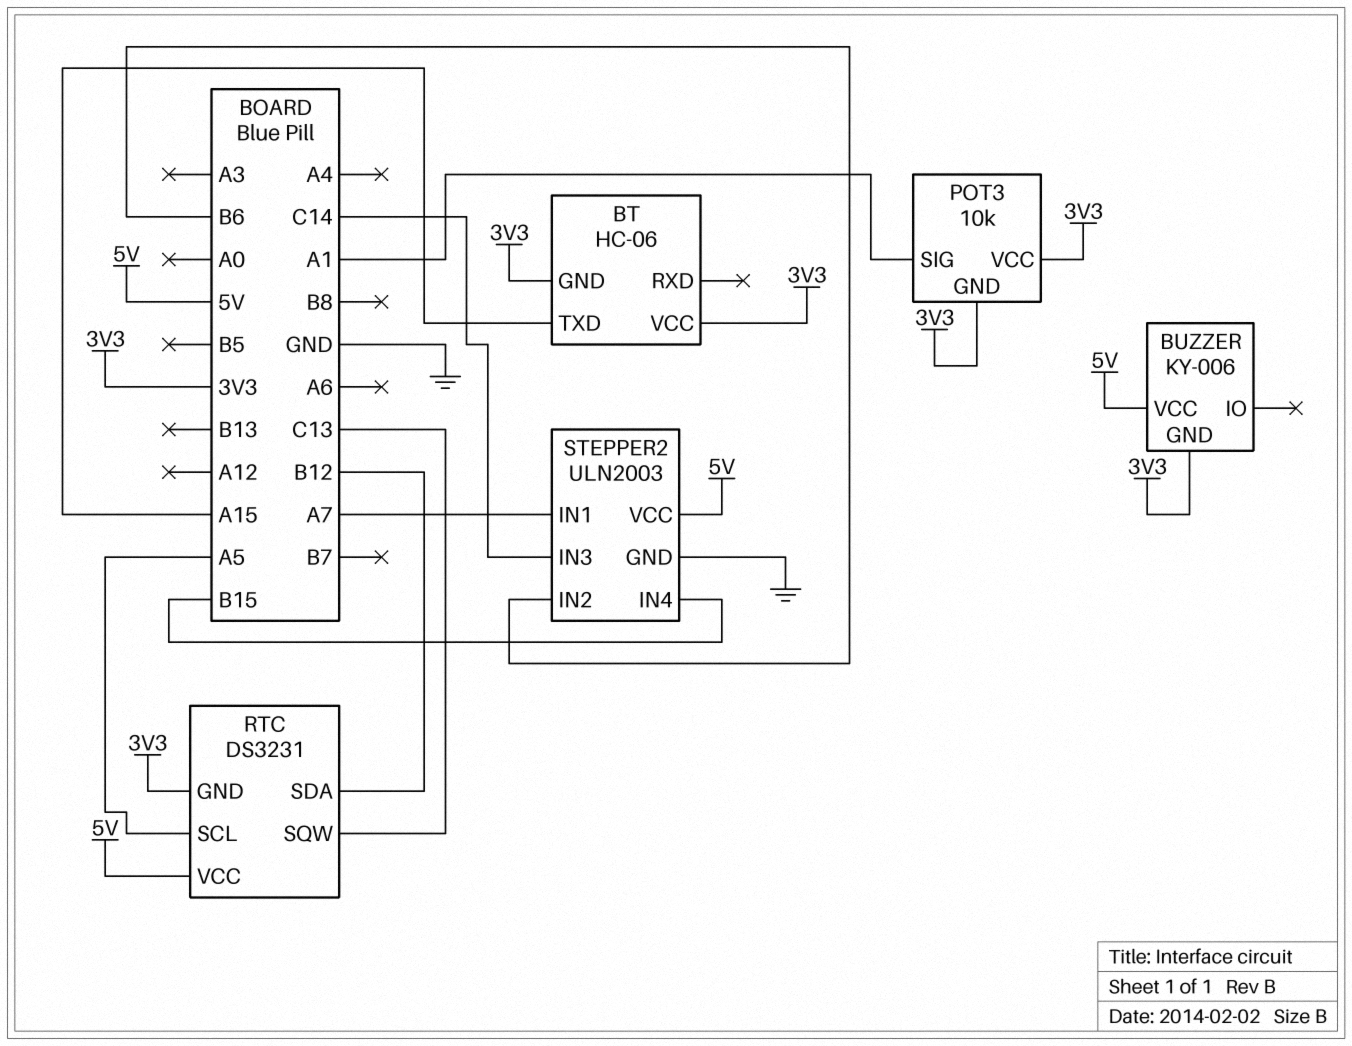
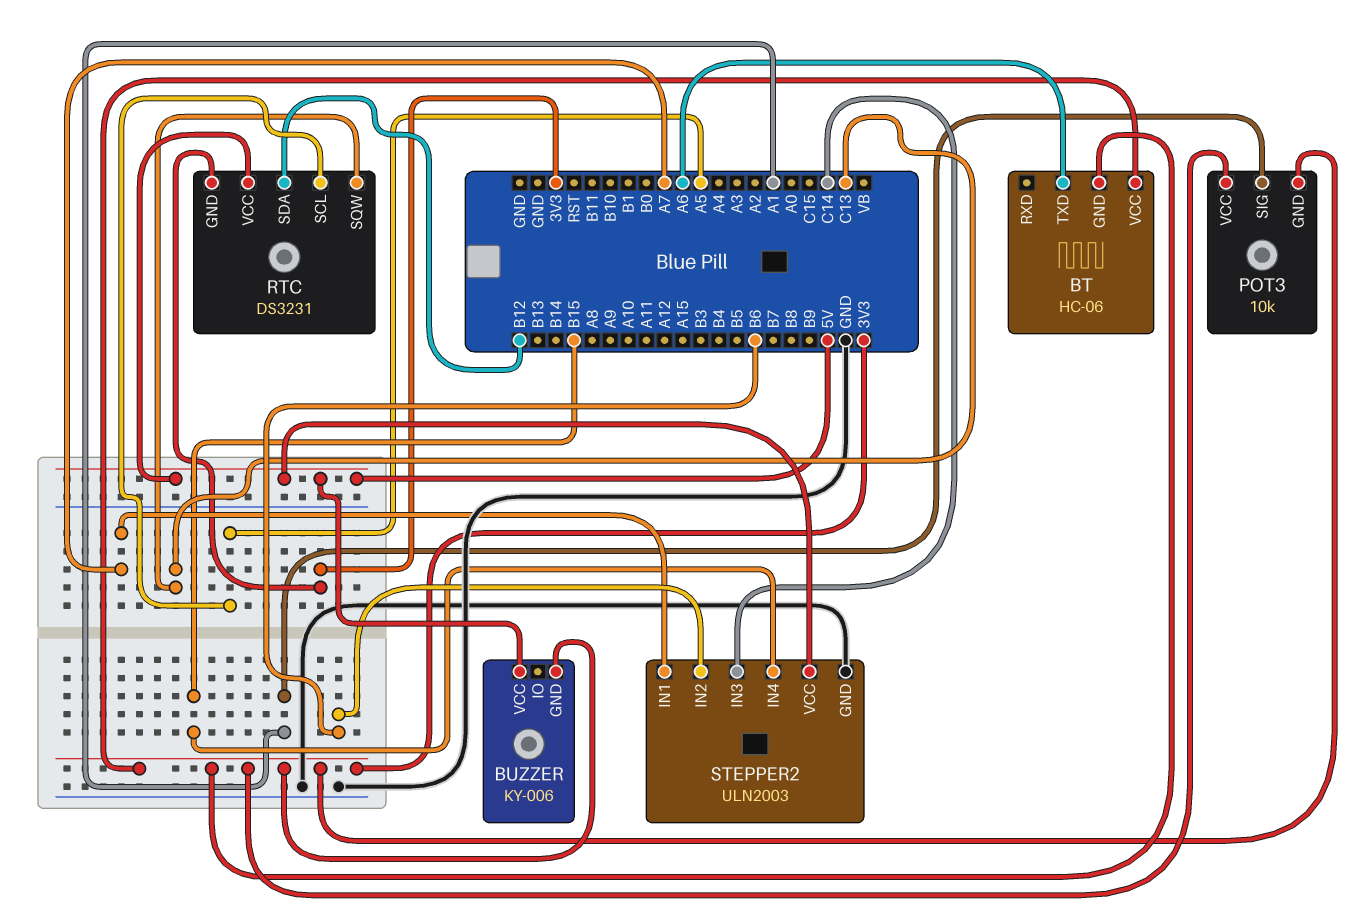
BT pin TXD: A15 -> A6

